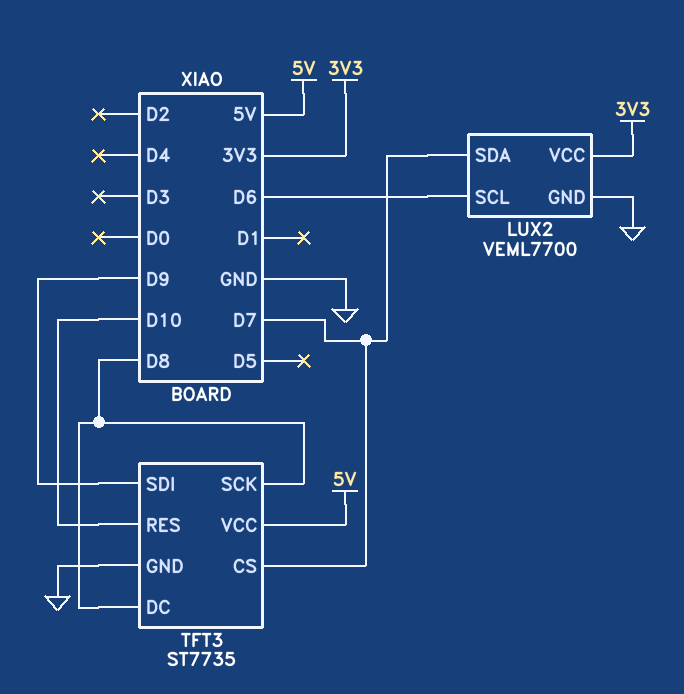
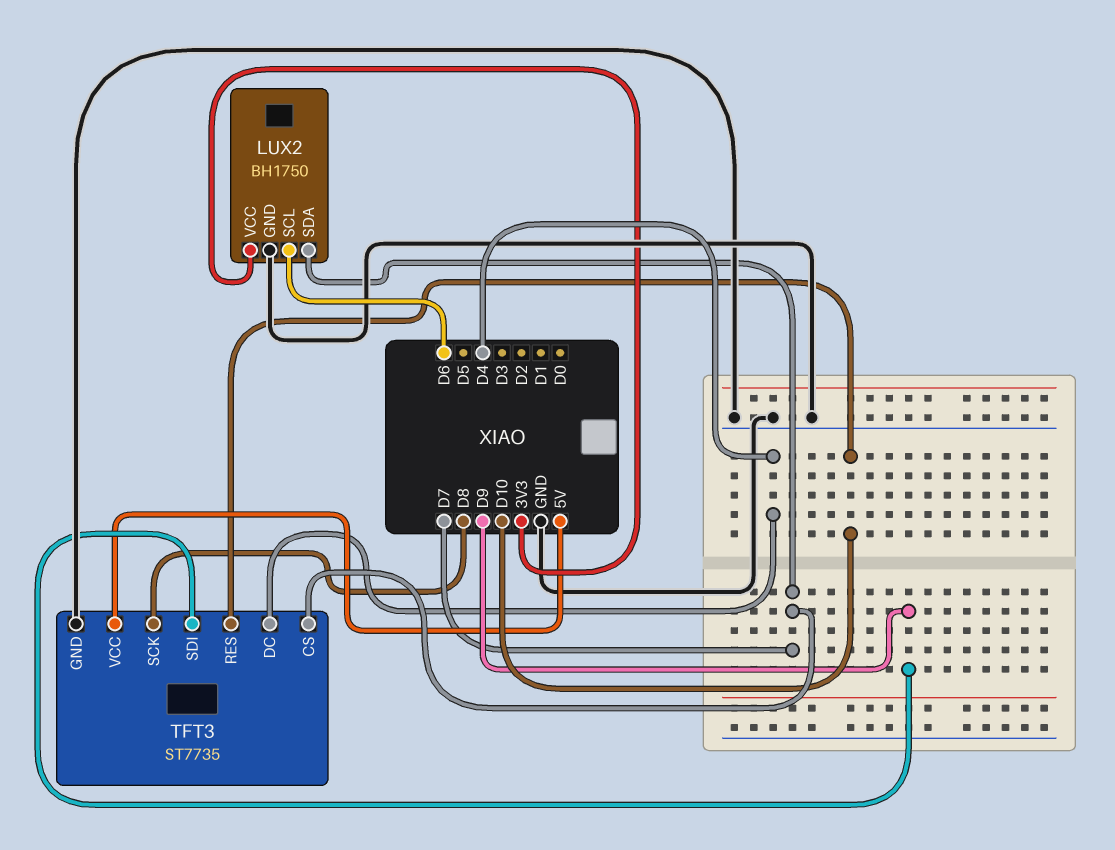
LUX2: VEML7700 -> BH1750
TFT3 pin DC: D8 -> D4

